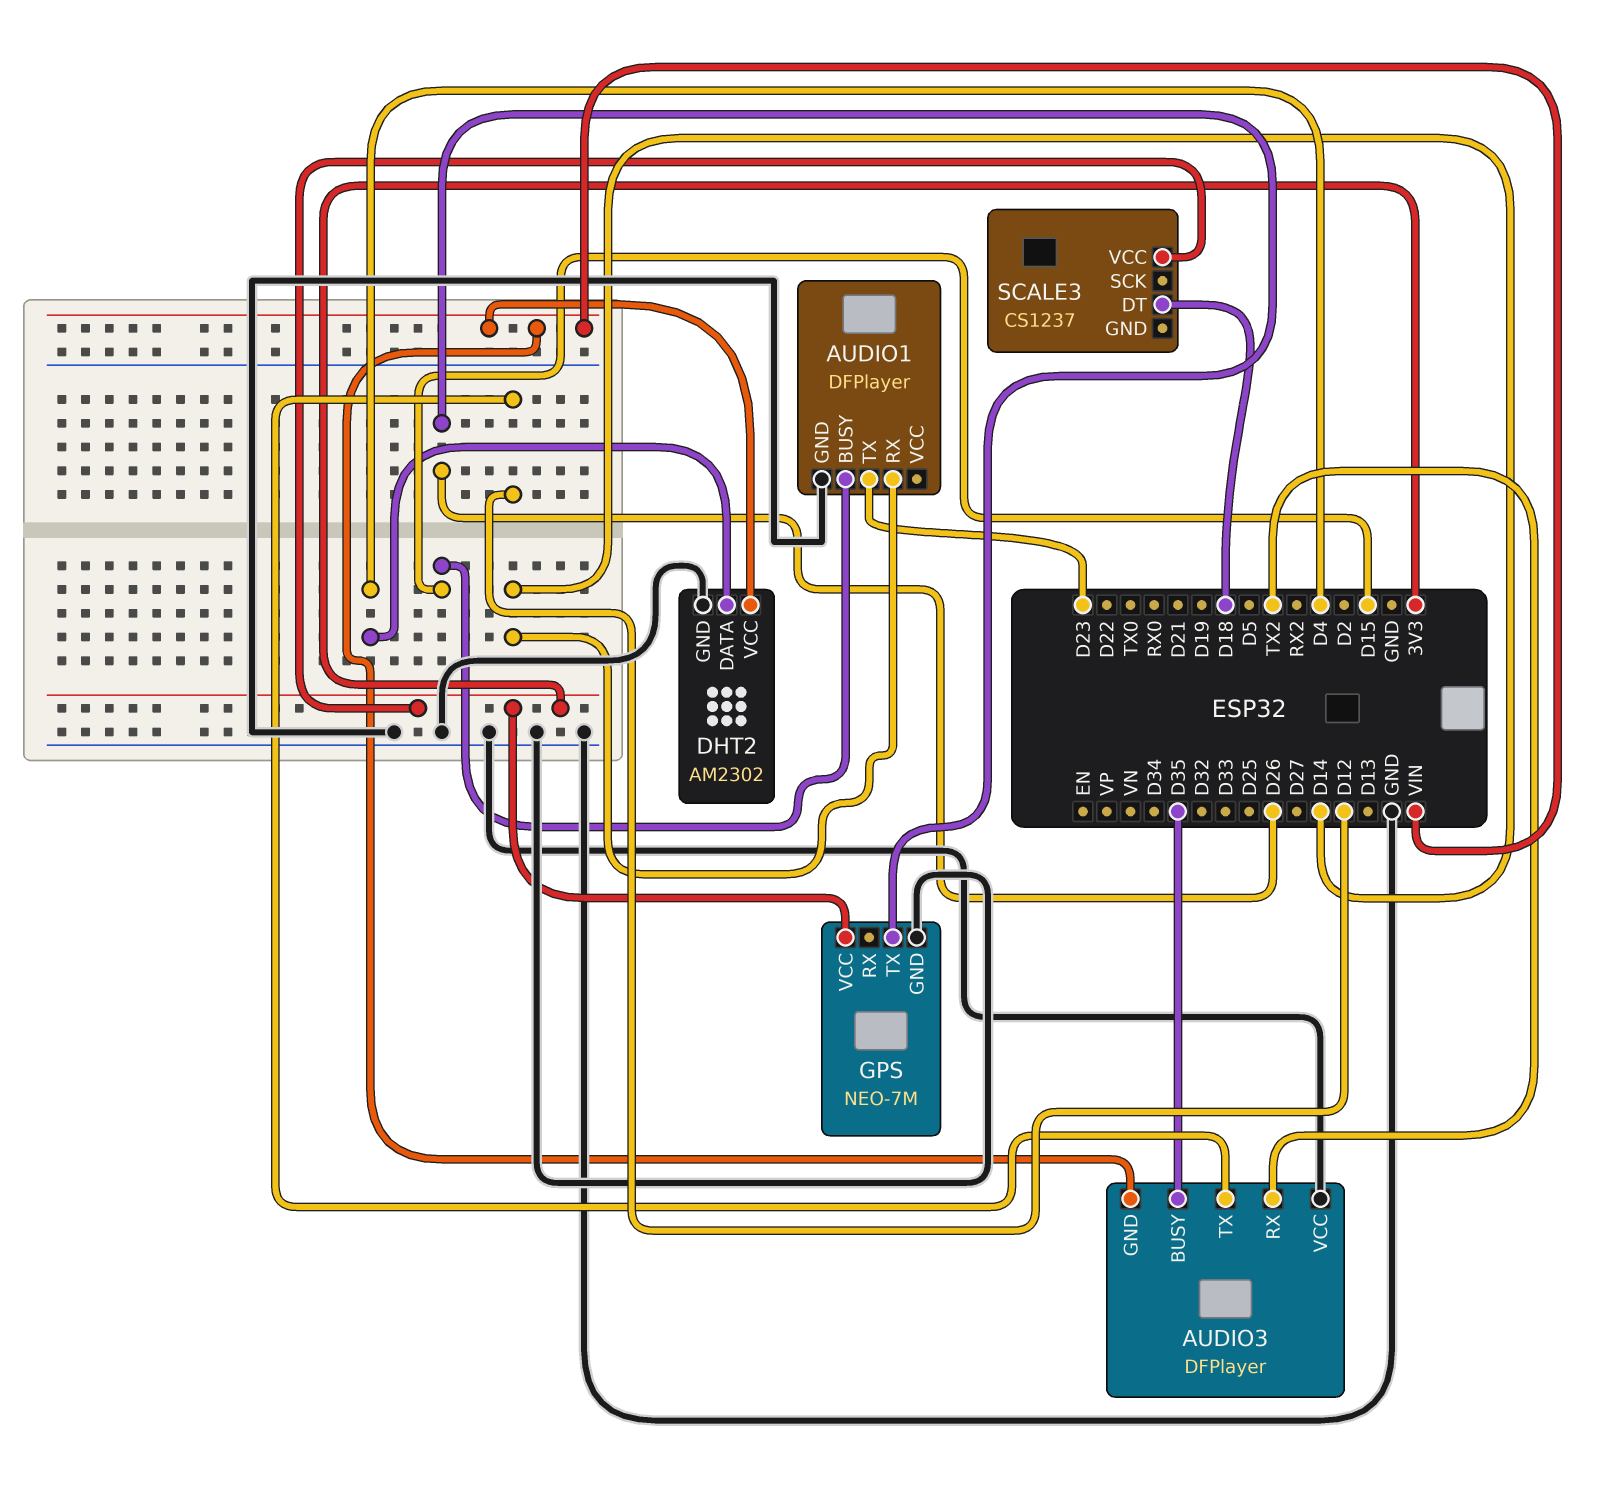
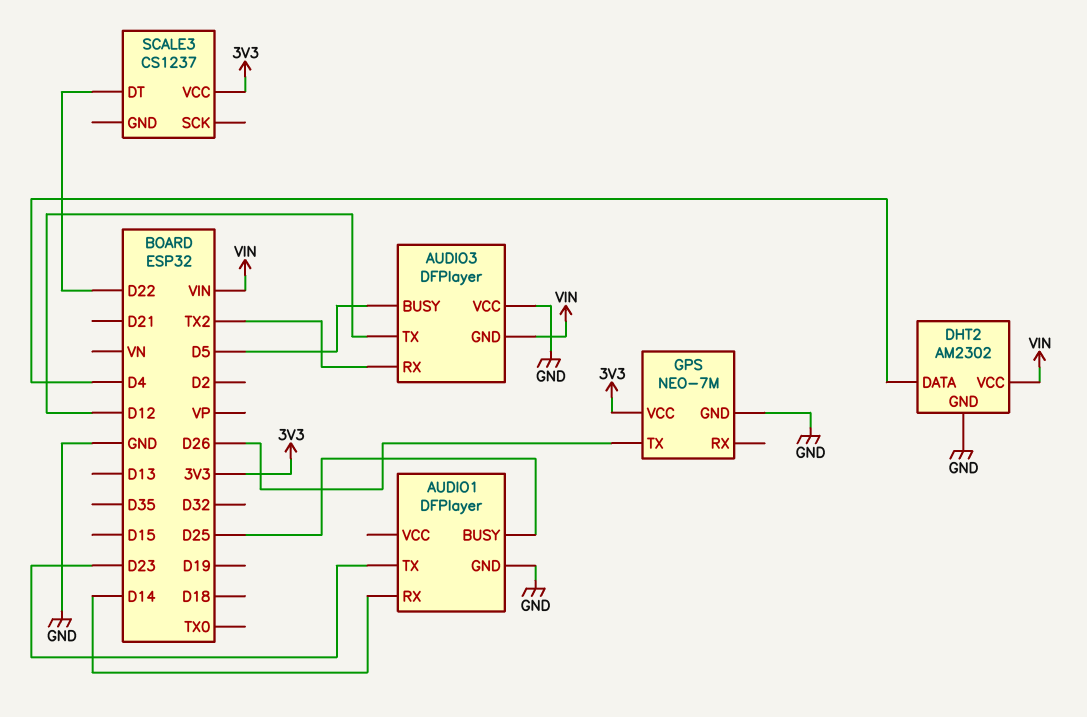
AUDIO1 pin BUSY: D15 -> D25
AUDIO3 pin BUSY: D35 -> D5
SCALE3 pin DT: D18 -> D22

